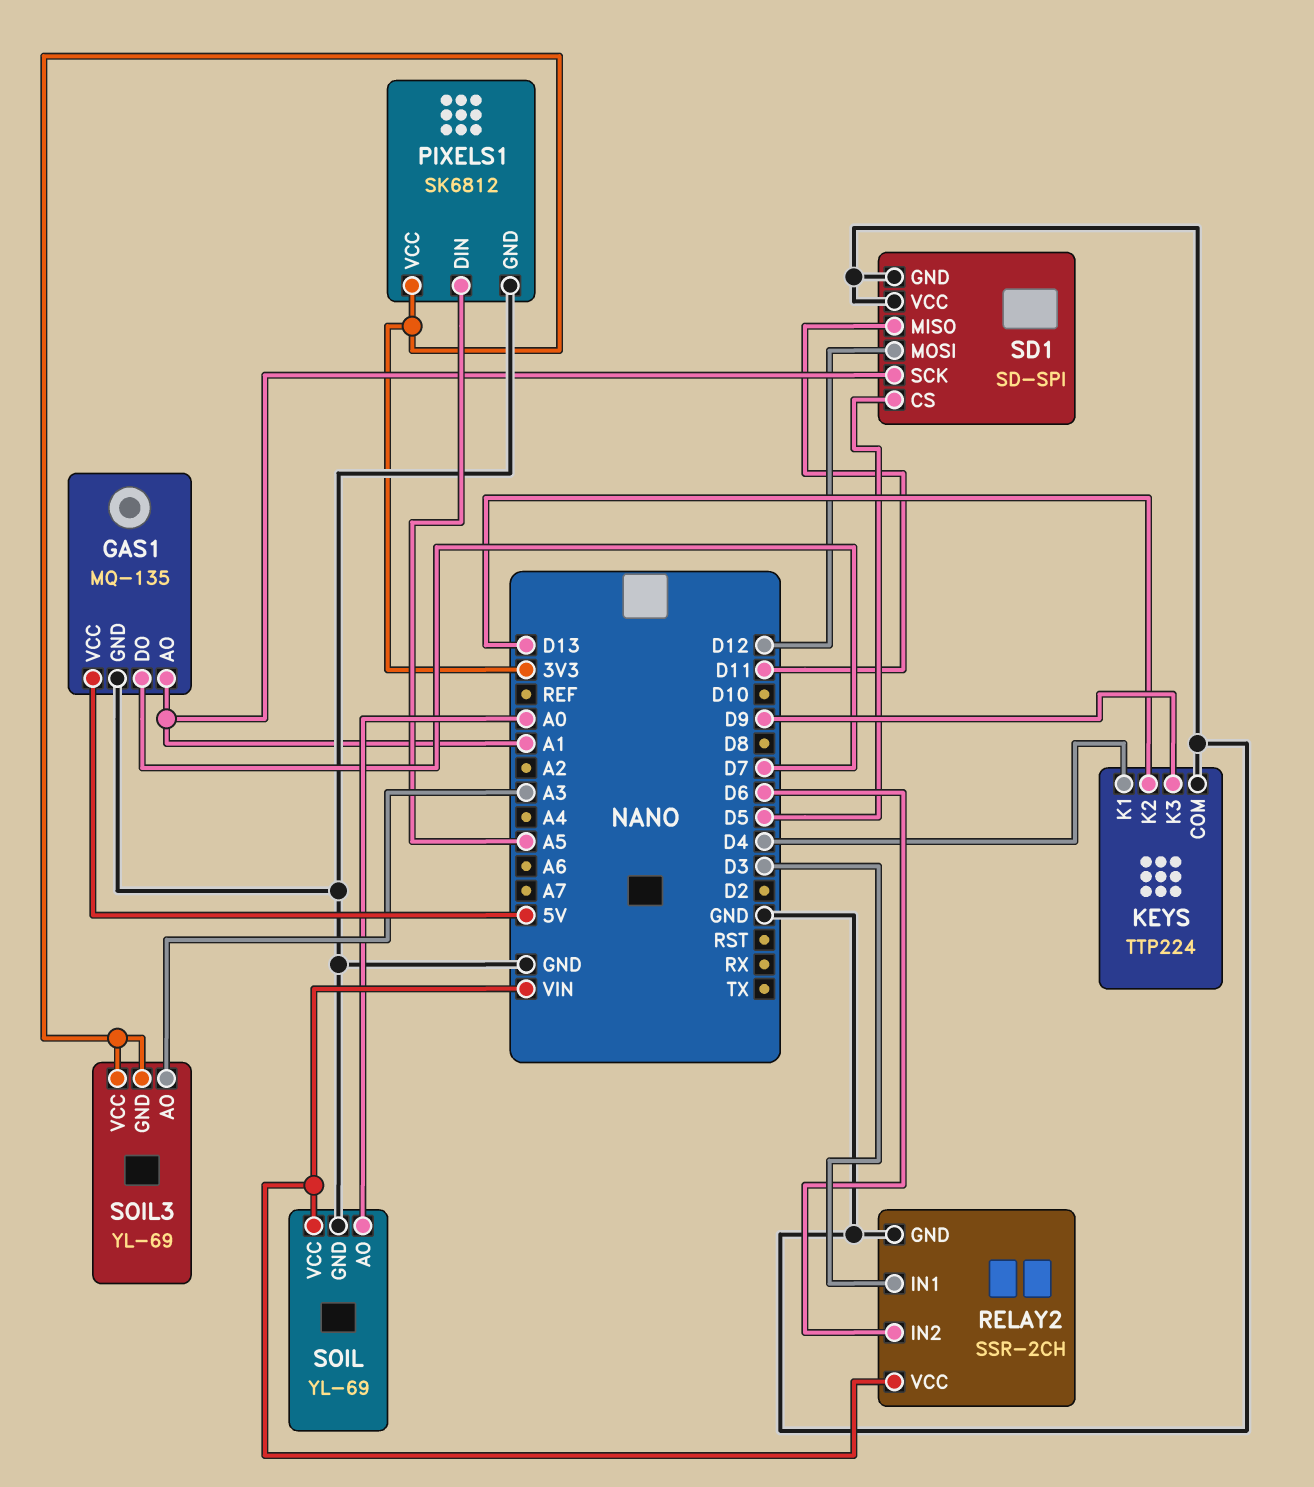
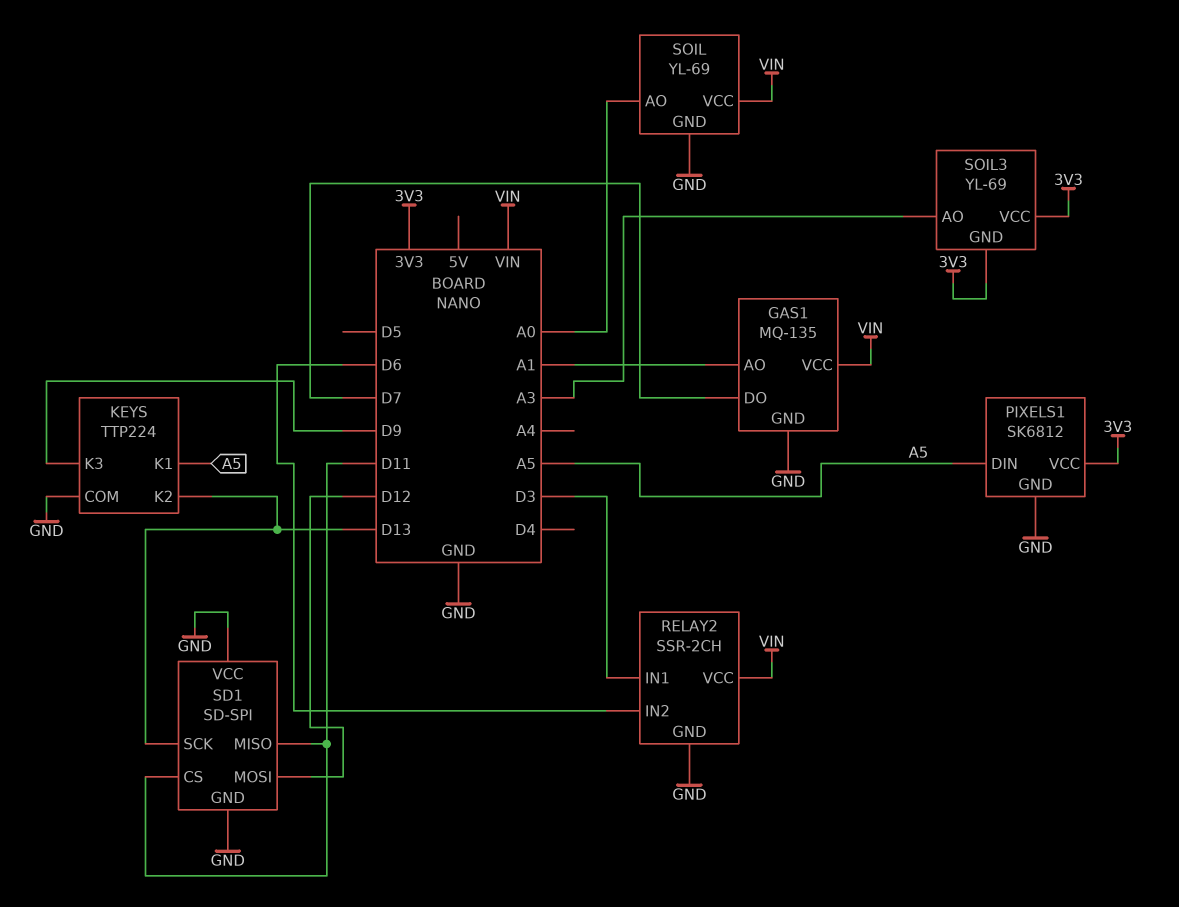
GAS1 pin VCC: 5V -> VIN
KEYS pin K1: D4 -> A5
SD1 pin CS: D5 -> D11
SD1 pin SCK: A1 -> D13

